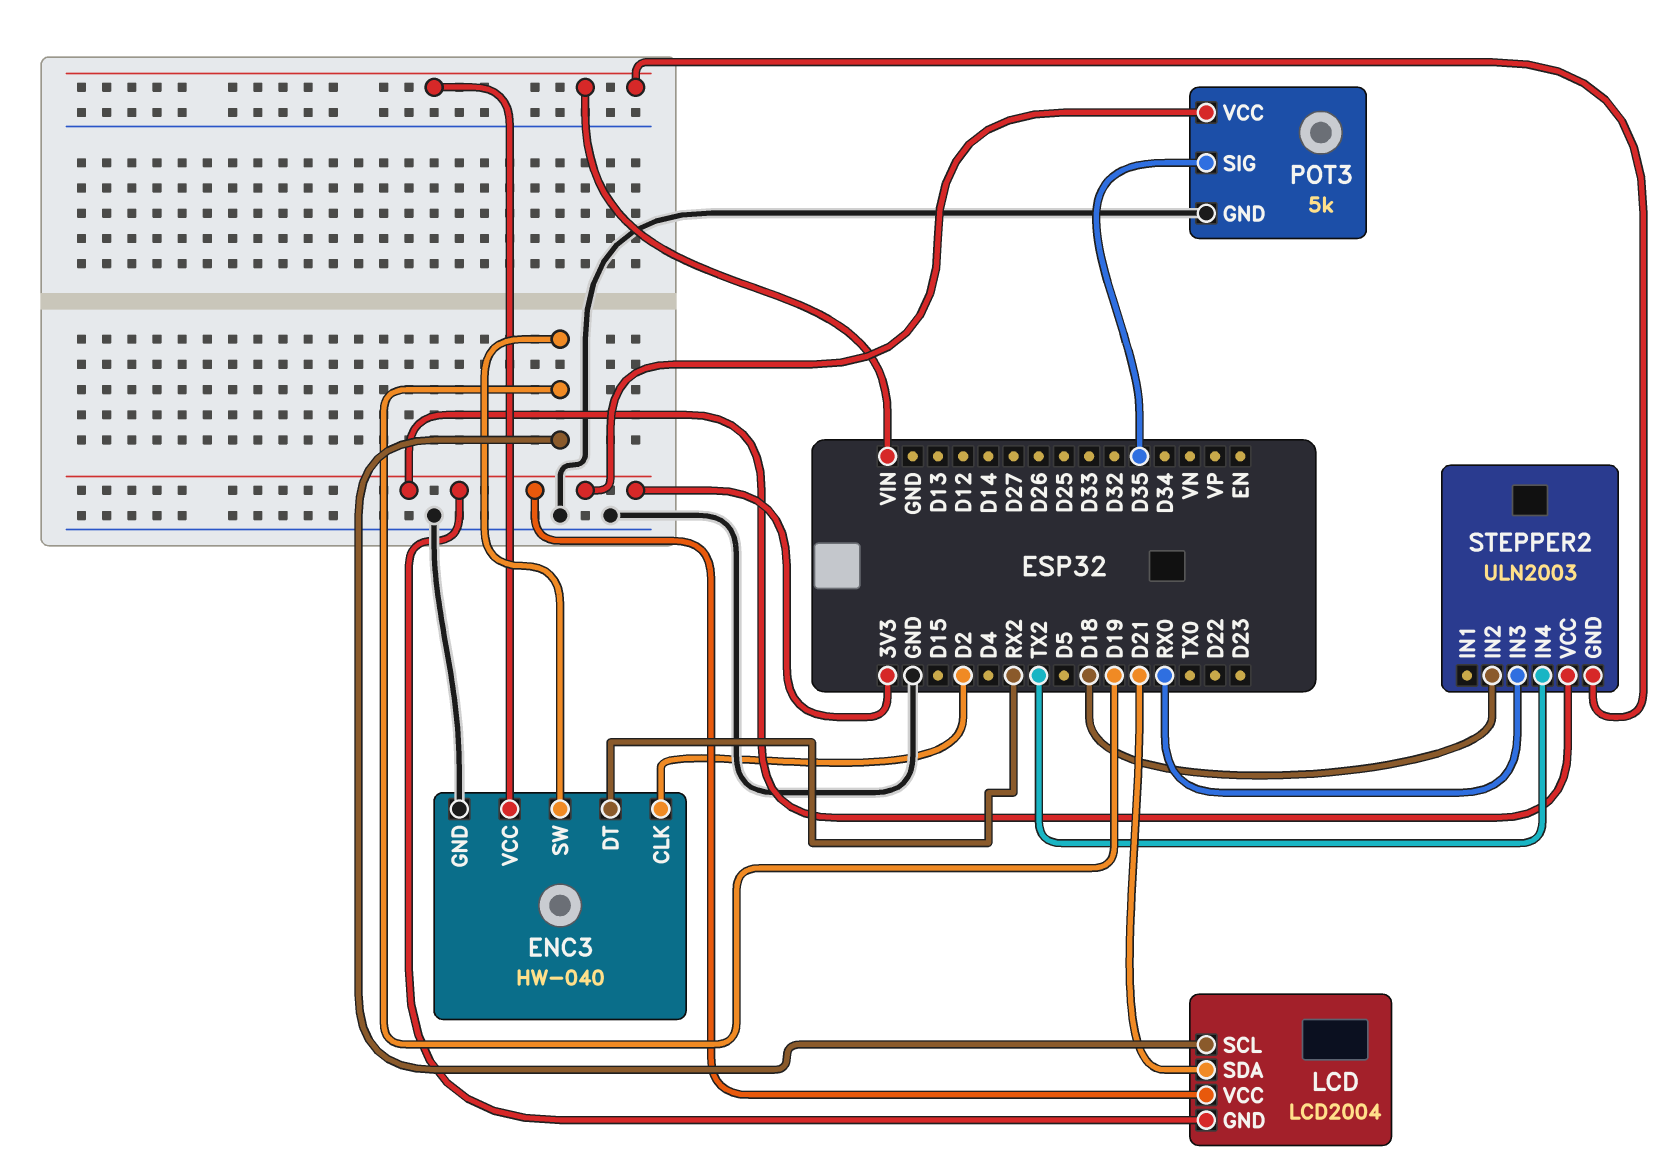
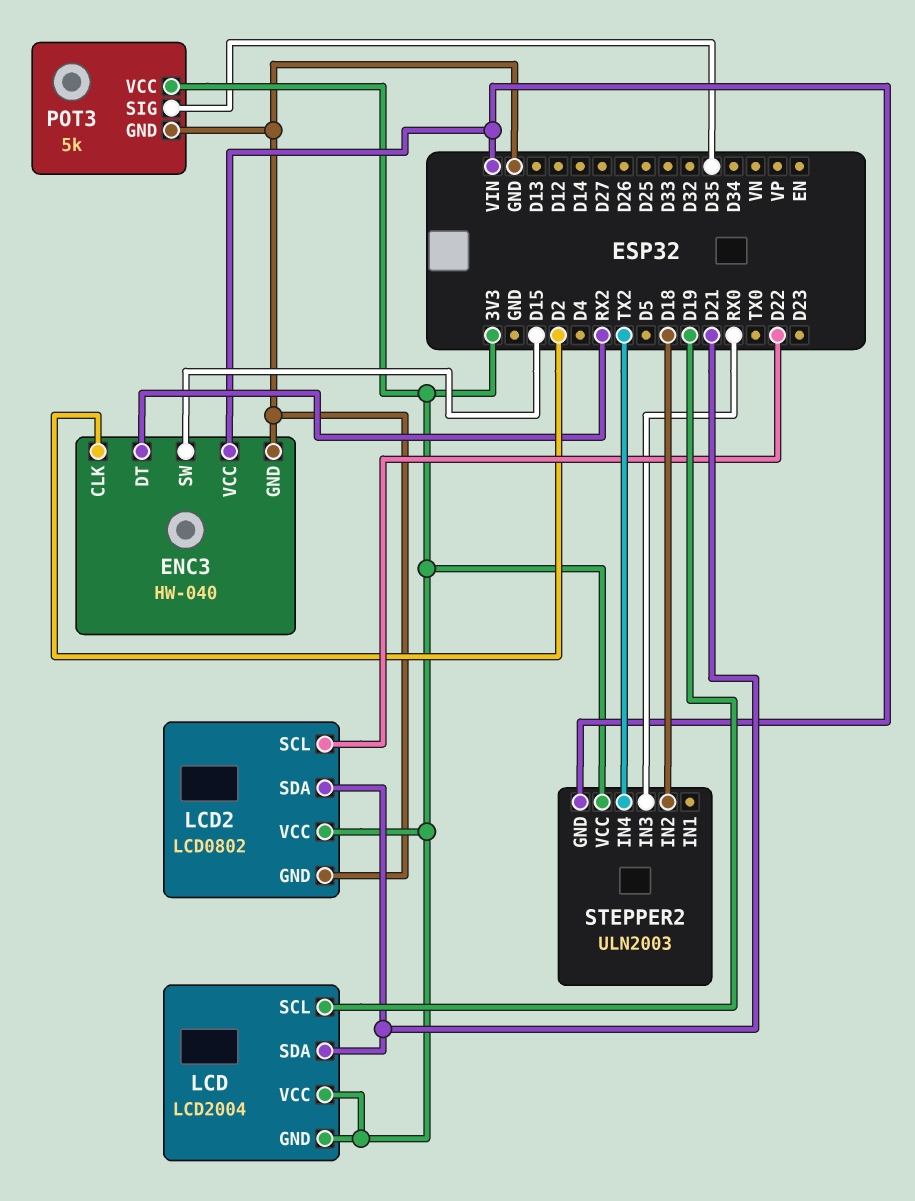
ENC3 pin SW: D19 -> D15
LCD2: none -> LCD0802
LCD2 pin GND: none -> GND
LCD2 pin SCL: none -> D22
LCD2 pin SDA: none -> D21
LCD2 pin VCC: none -> 3V3

